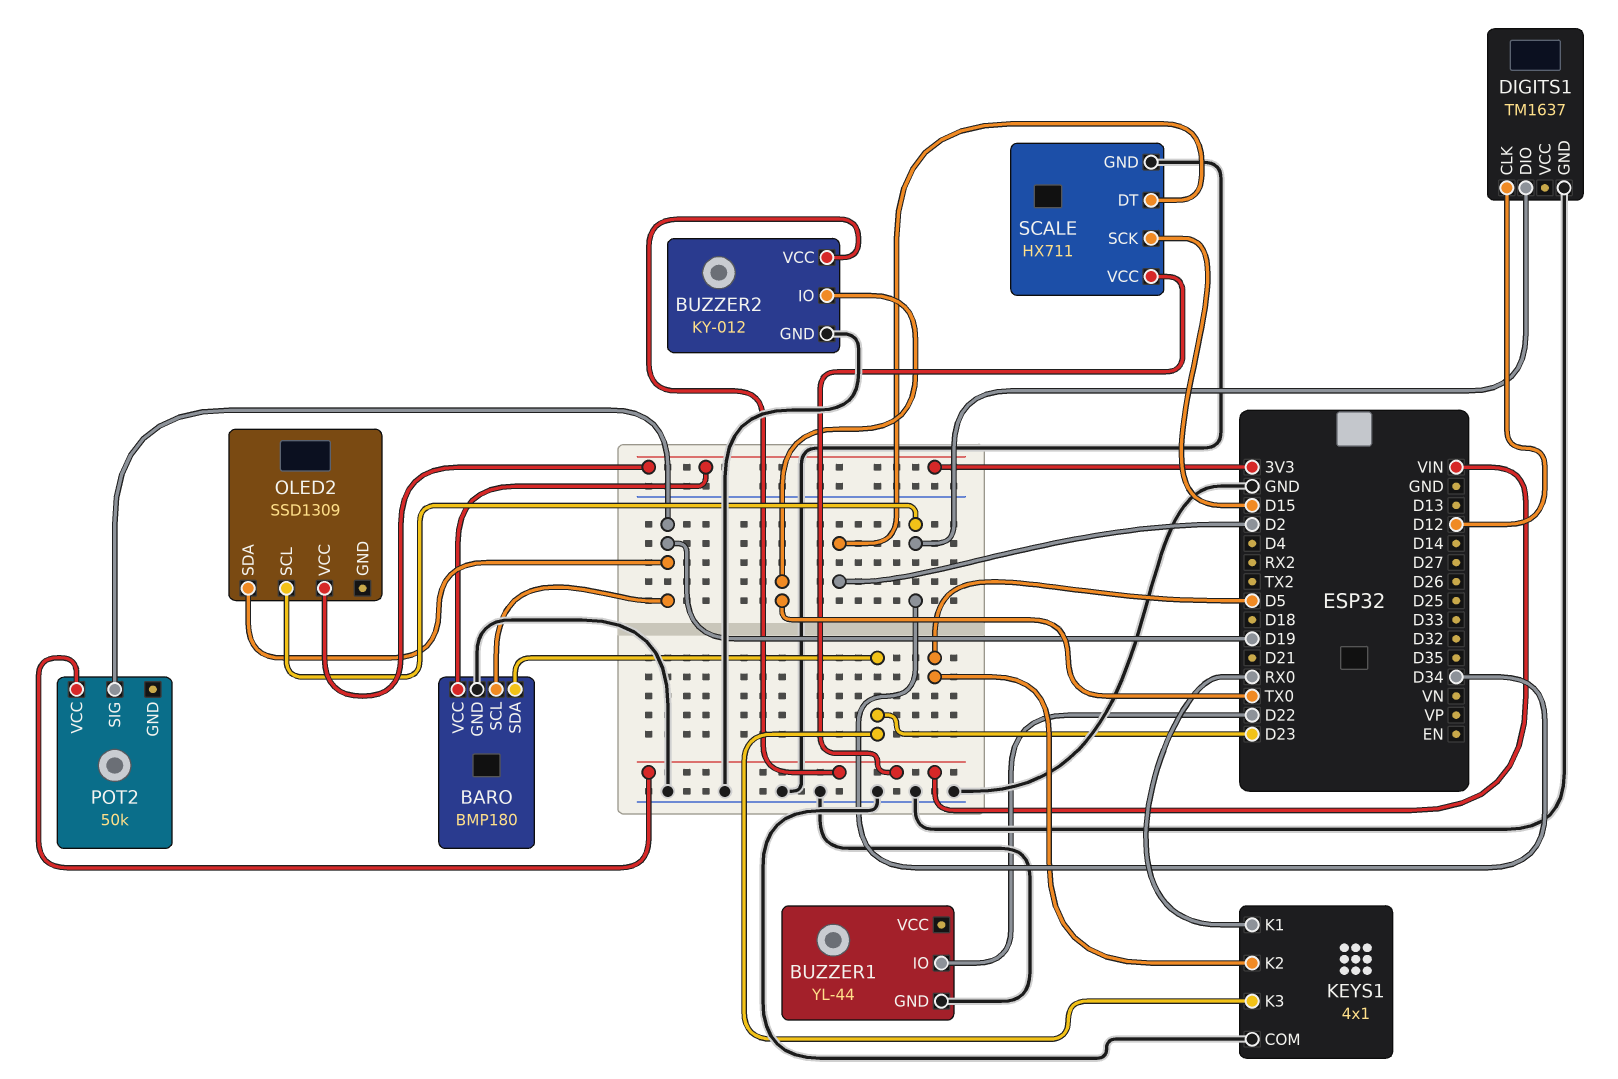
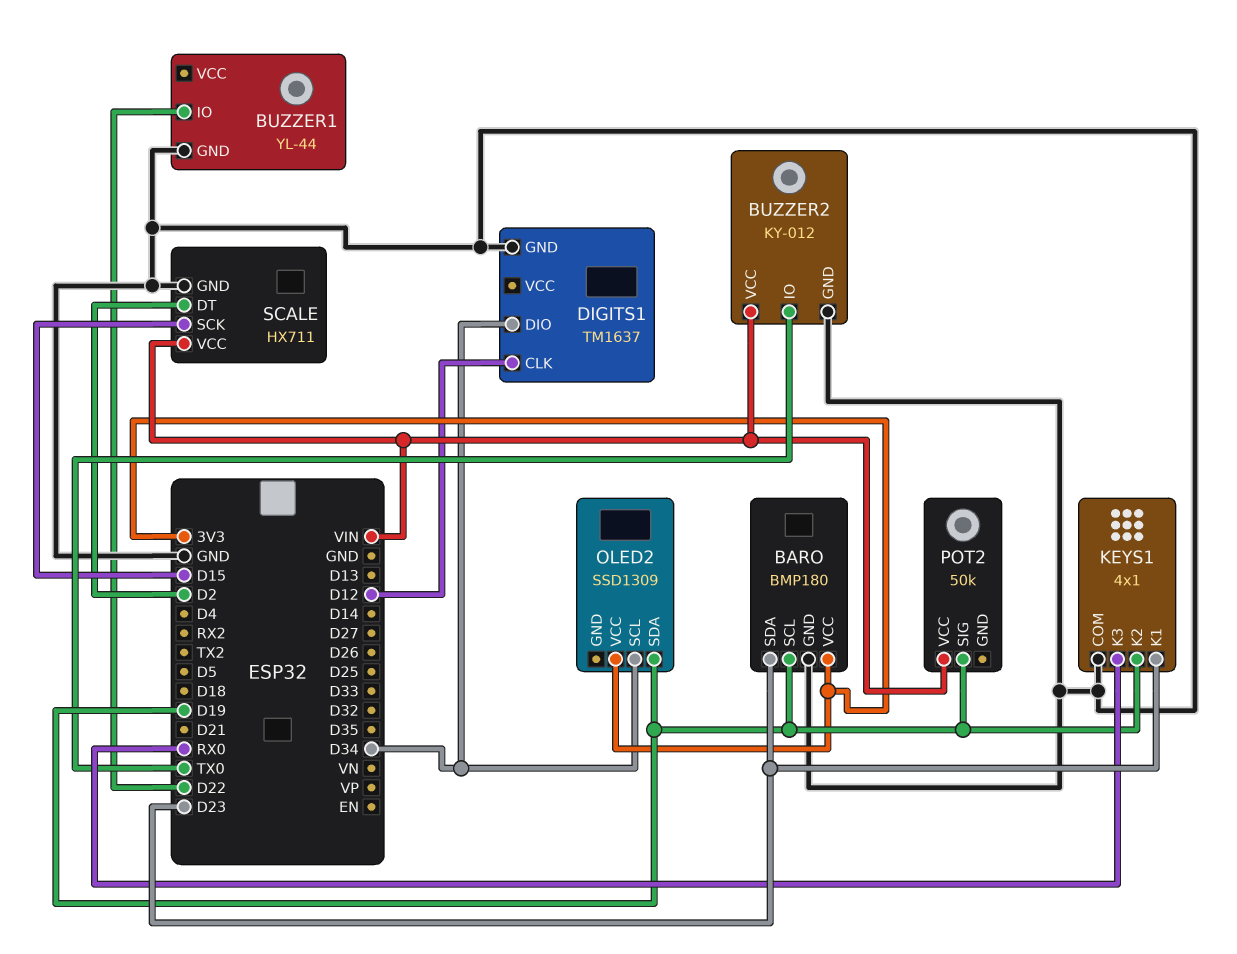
KEYS1 pin K1: RX0 -> D23
KEYS1 pin K2: D5 -> D19
KEYS1 pin K3: D23 -> RX0

